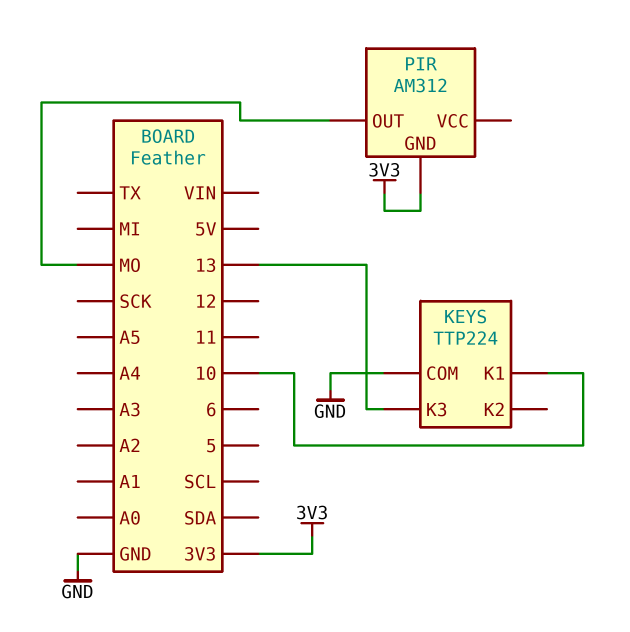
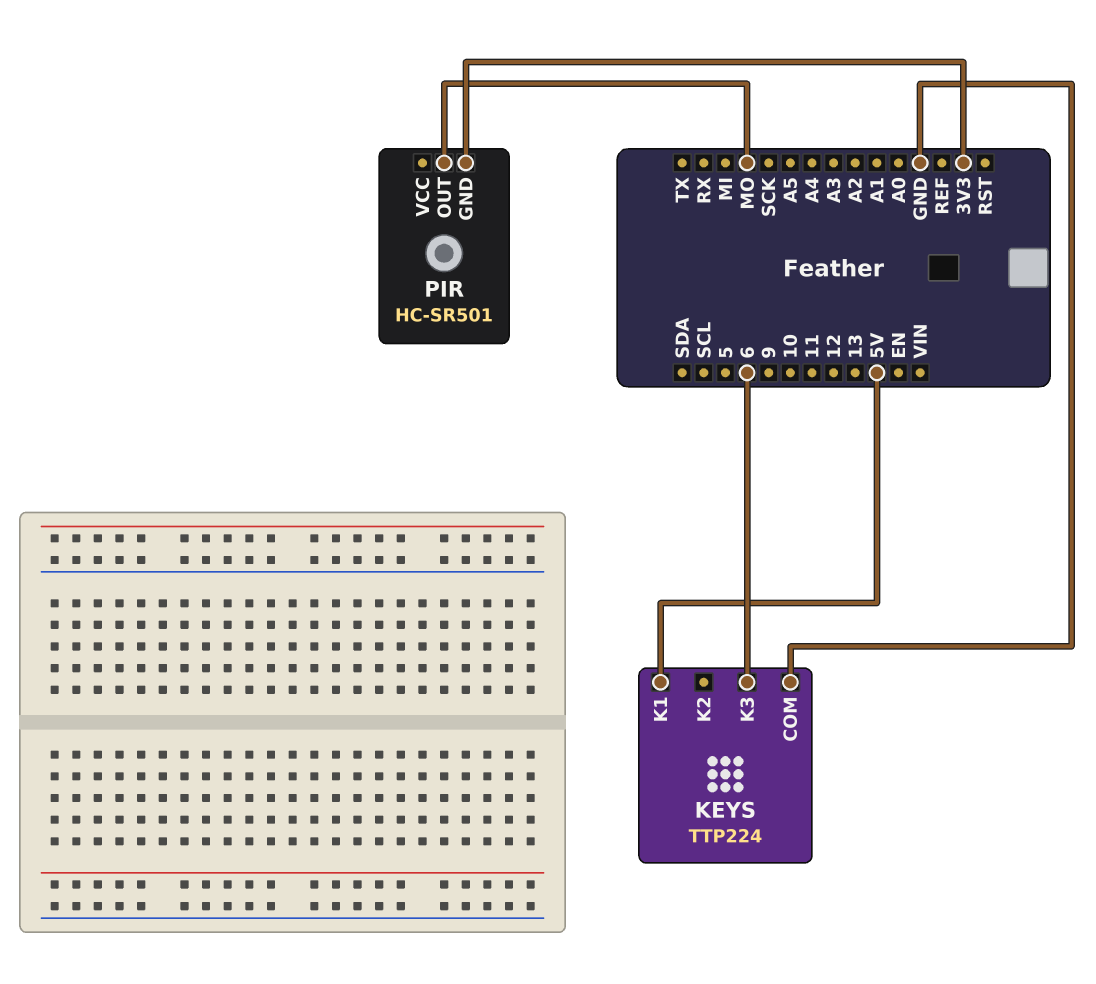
KEYS pin K1: 10 -> 5V
KEYS pin K3: 13 -> 6
PIR: AM312 -> HC-SR501

